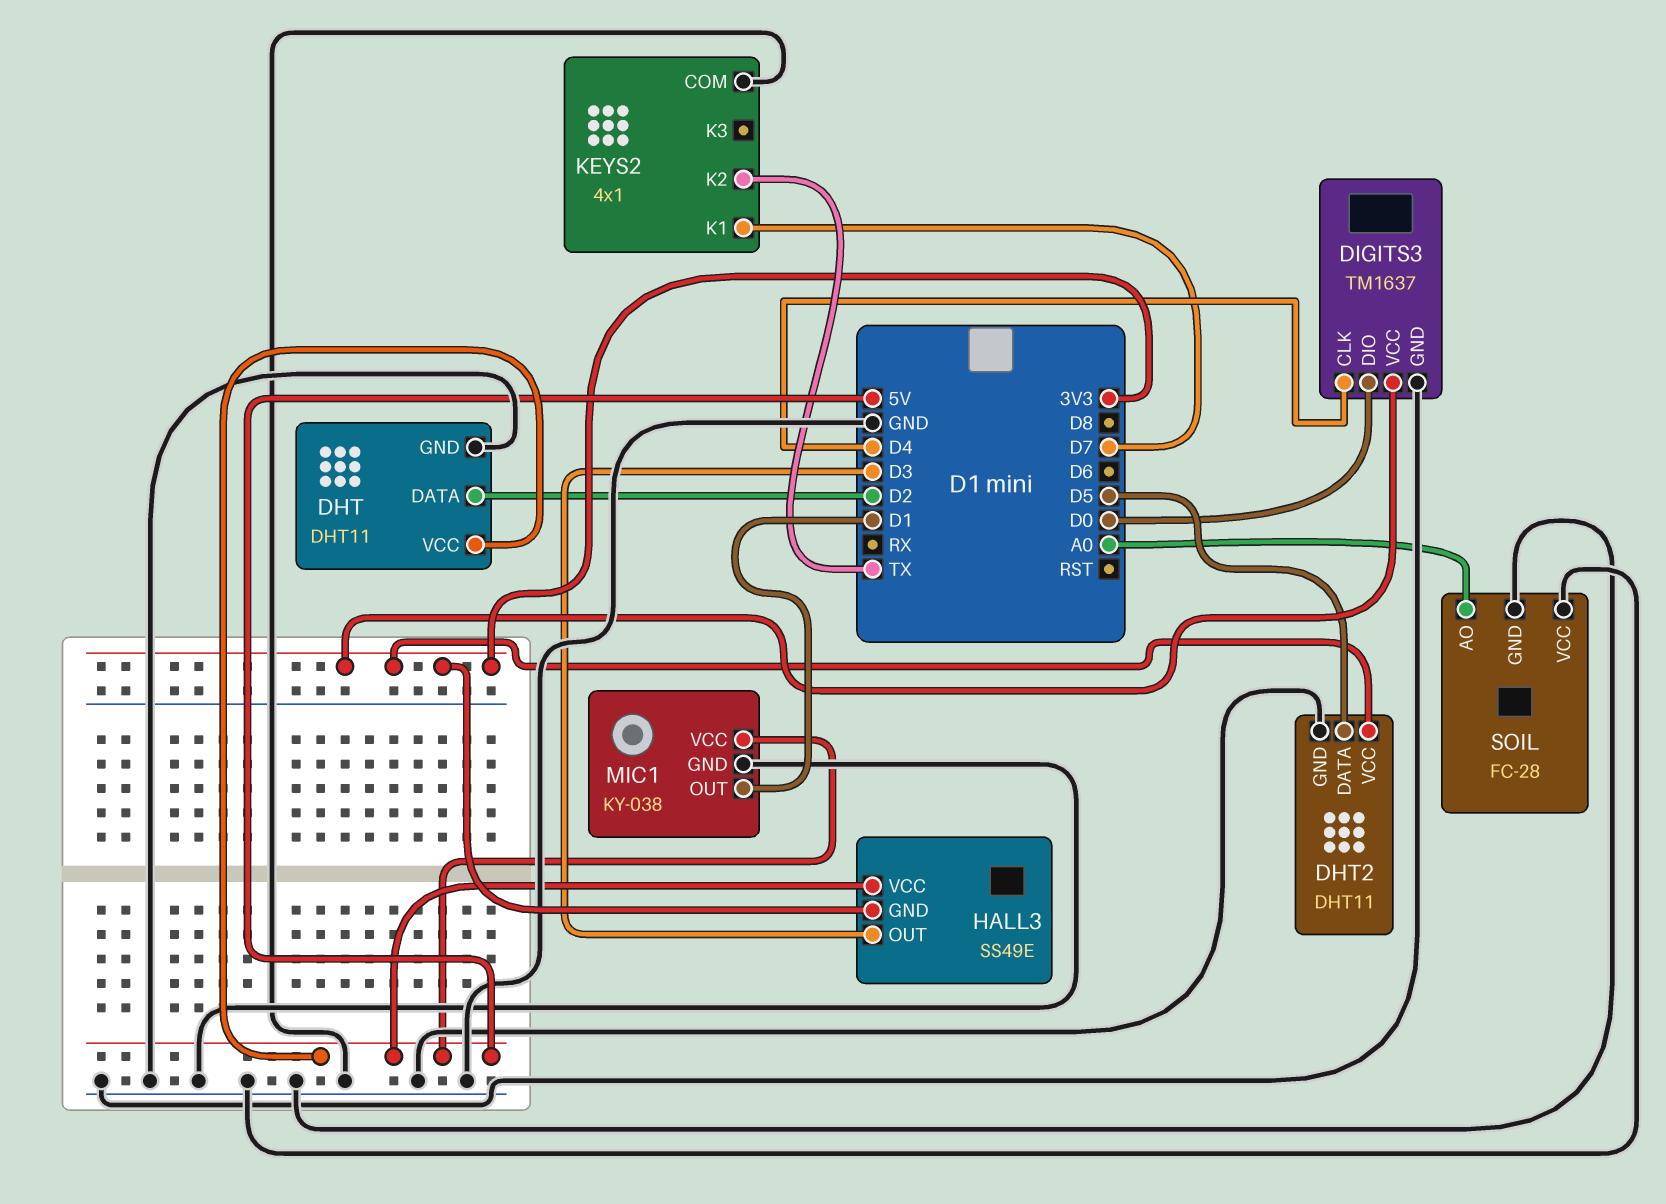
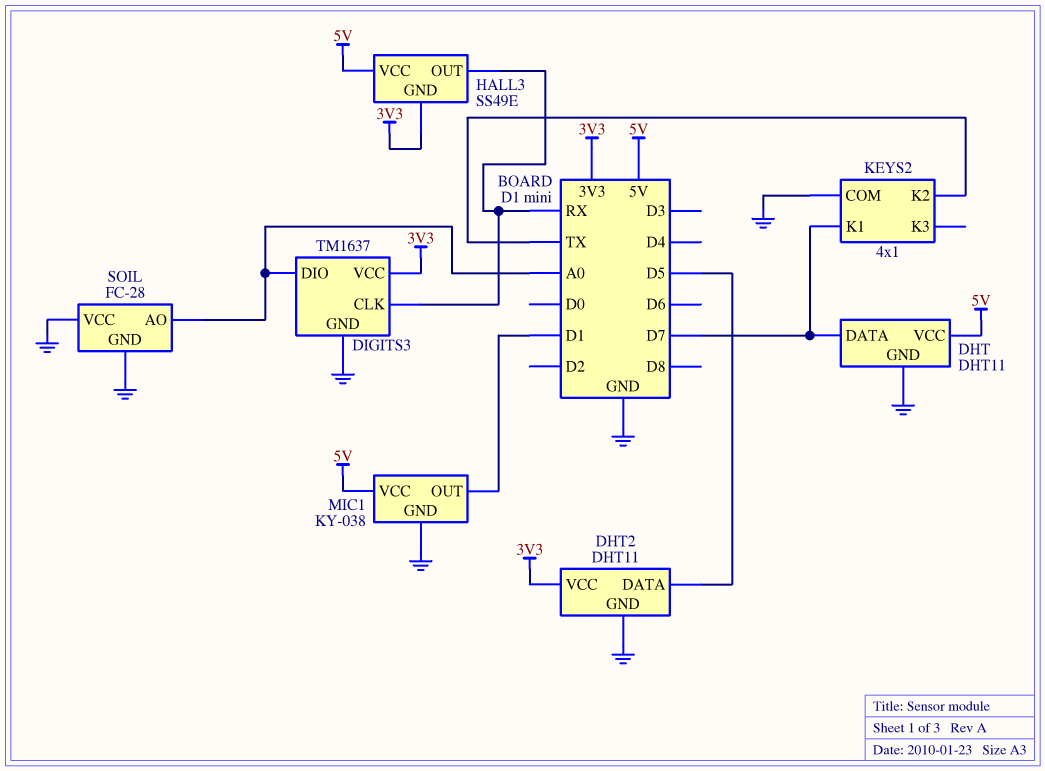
DHT pin DATA: D2 -> D7
DIGITS3 pin CLK: D4 -> RX
DIGITS3 pin DIO: D0 -> A0
HALL3 pin OUT: D3 -> RX

